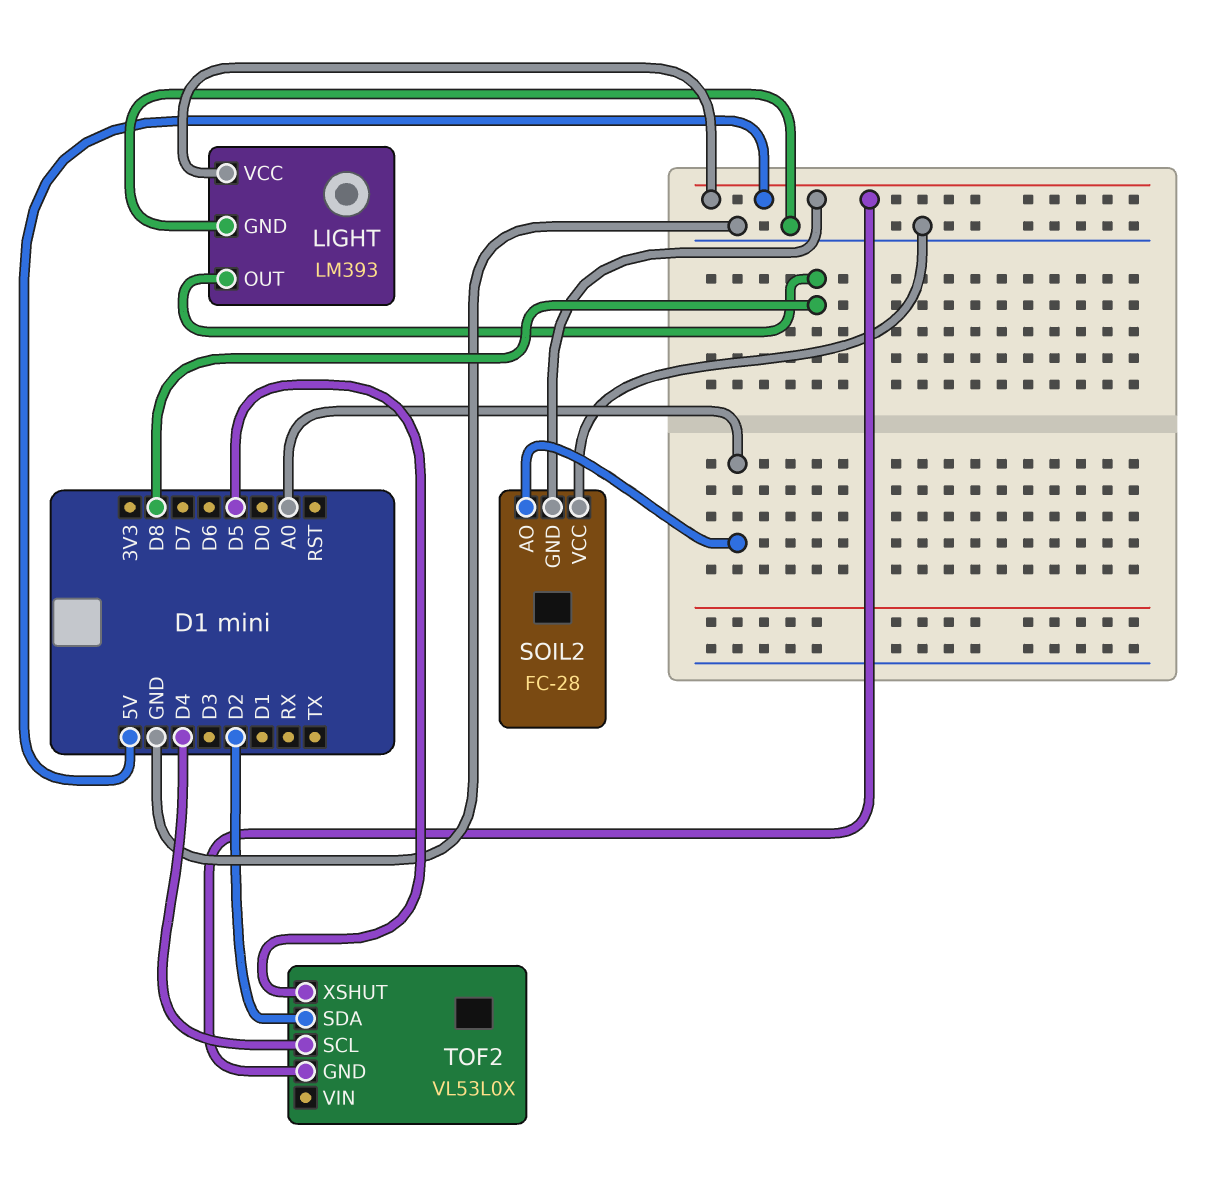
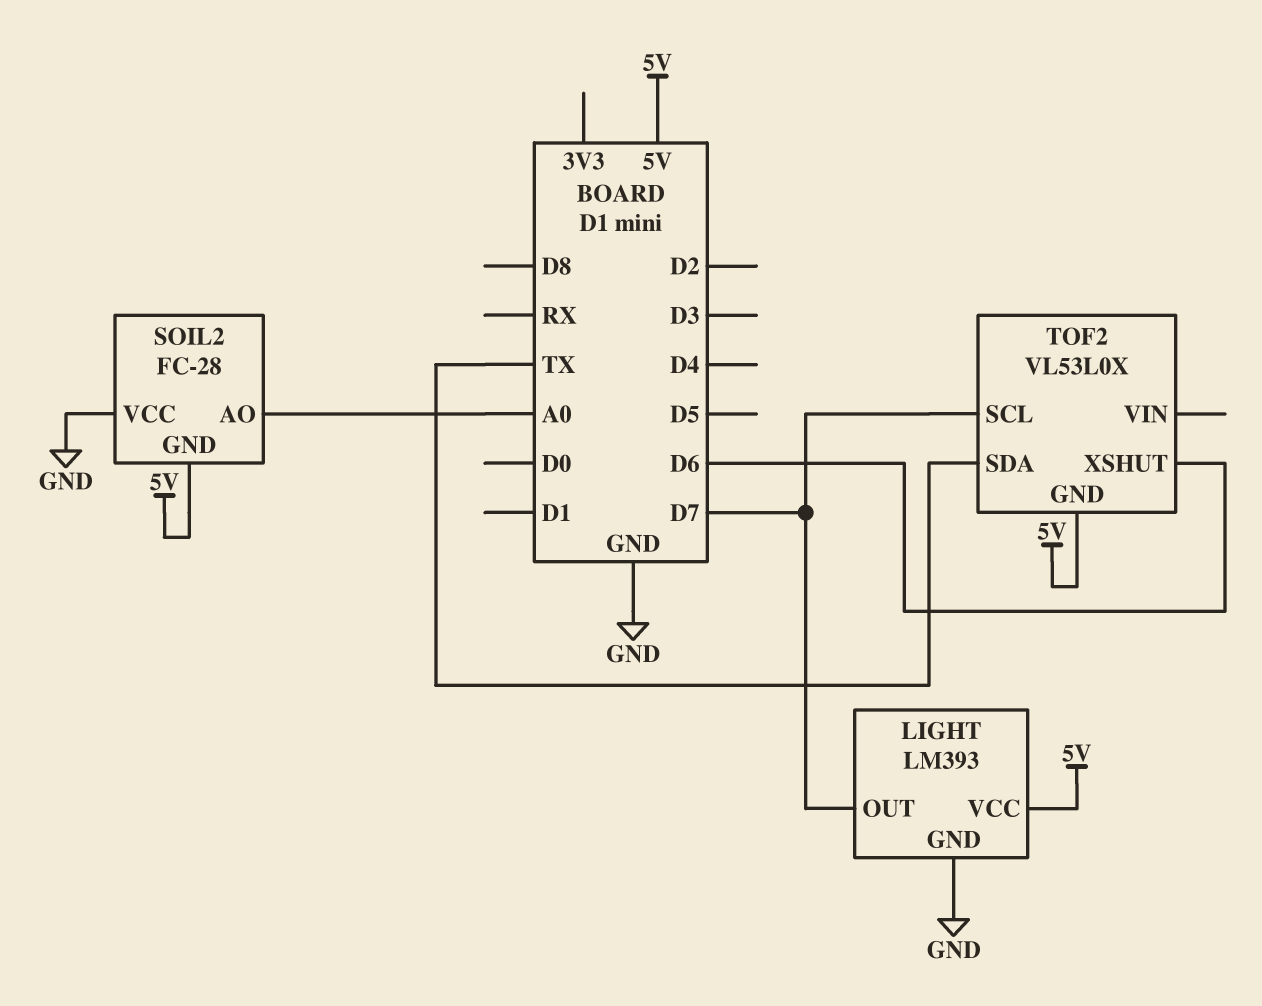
LIGHT pin OUT: D8 -> D7
TOF2 pin SCL: D4 -> D7
TOF2 pin SDA: D2 -> TX
TOF2 pin XSHUT: D5 -> D6

